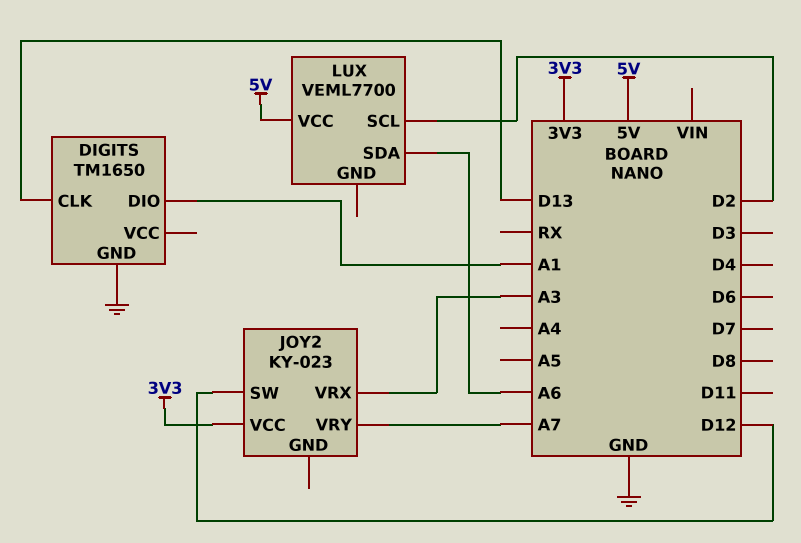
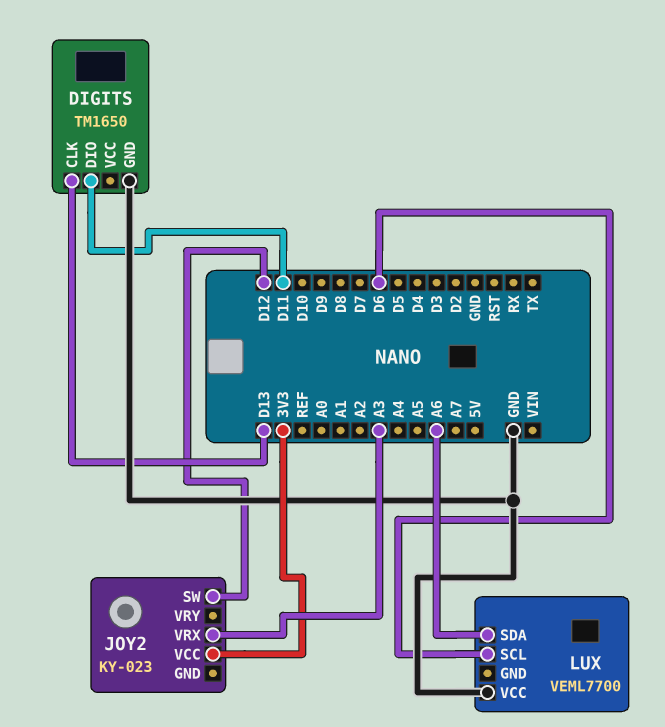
DIGITS pin DIO: A1 -> D11
JOY2 pin VRY: A7 -> none
LUX pin SCL: D2 -> D6
LUX pin VCC: 5V -> GND

